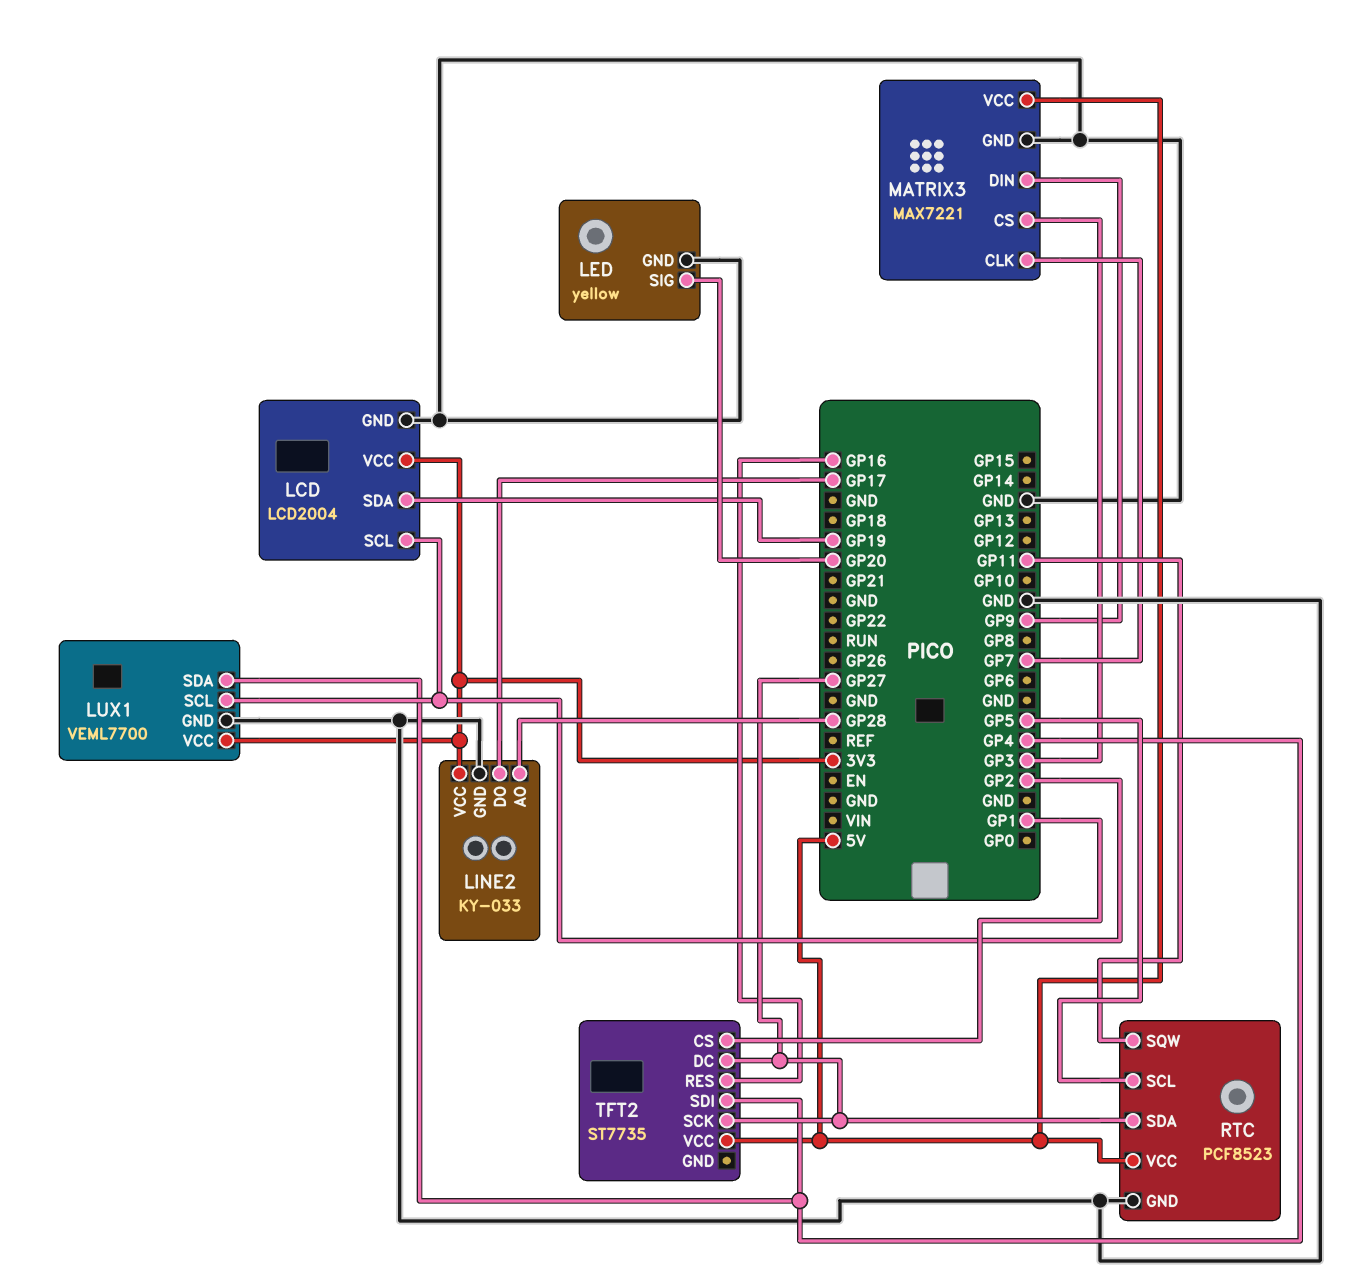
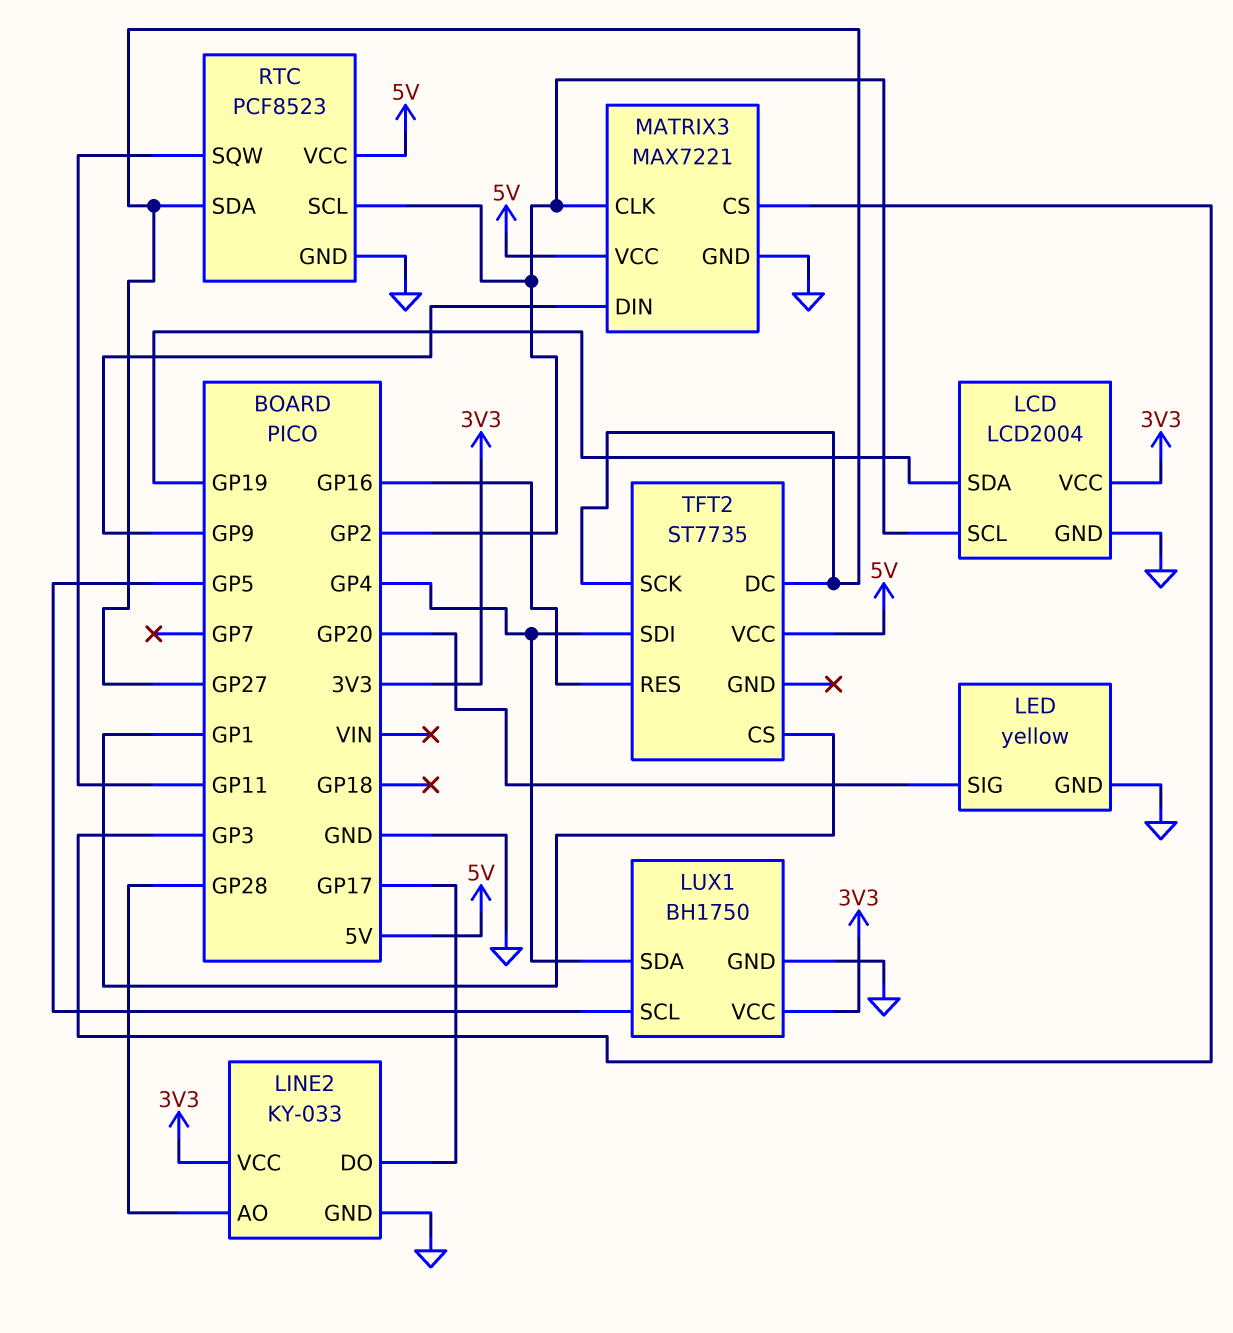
LUX1: VEML7700 -> BH1750
LUX1 pin SCL: GP2 -> GP5
MATRIX3 pin CLK: GP7 -> GP2
RTC pin SCL: GP5 -> GP2

